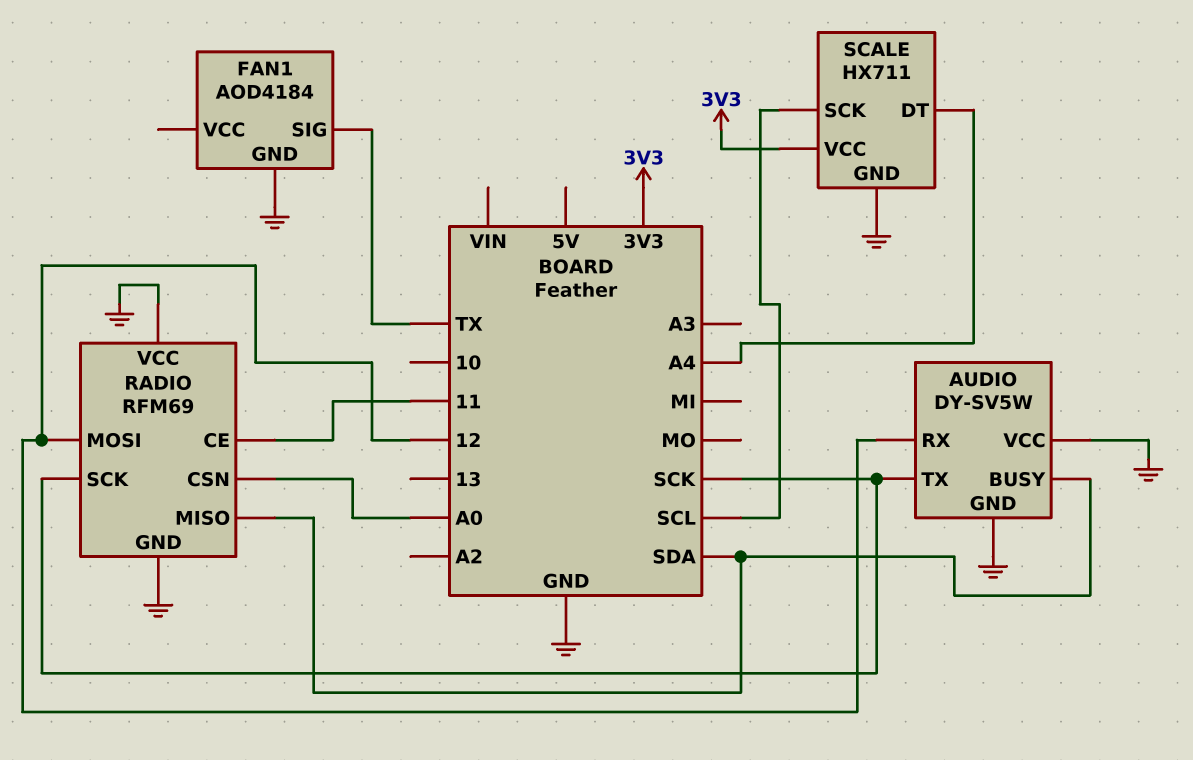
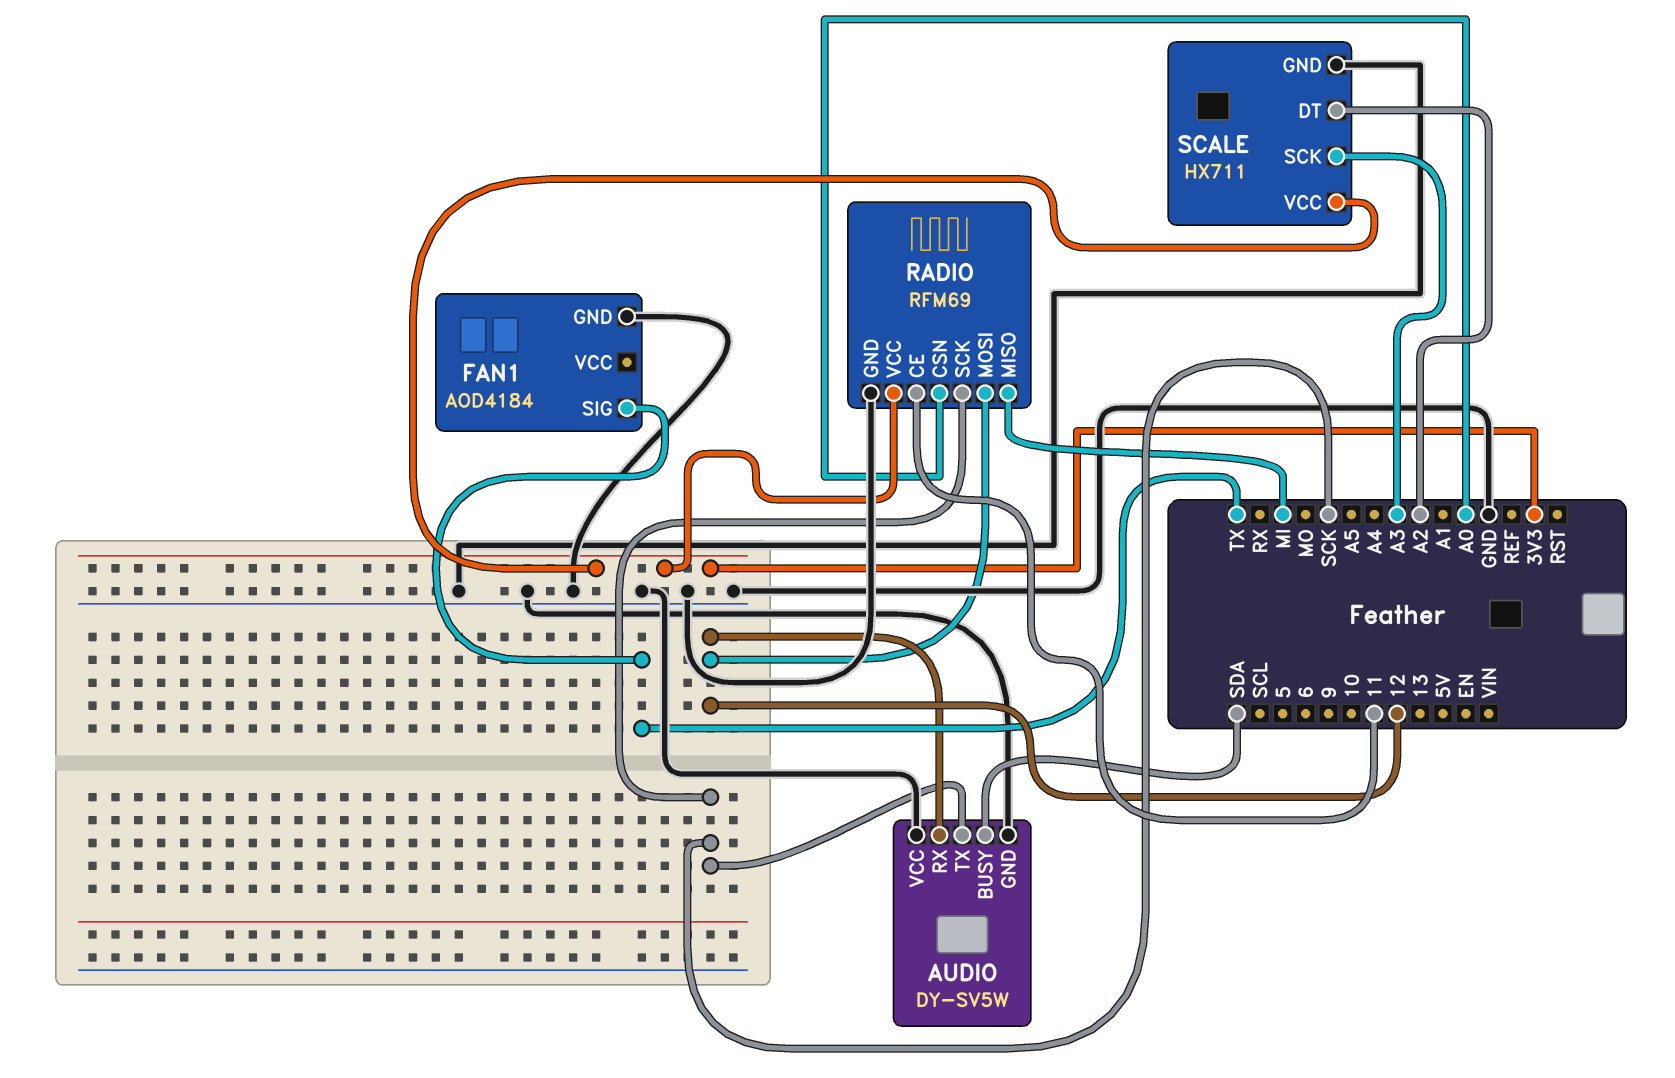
RADIO pin MISO: SDA -> MI
RADIO pin VCC: GND -> 3V3
SCALE pin DT: A4 -> A2
SCALE pin SCK: SCL -> A3

